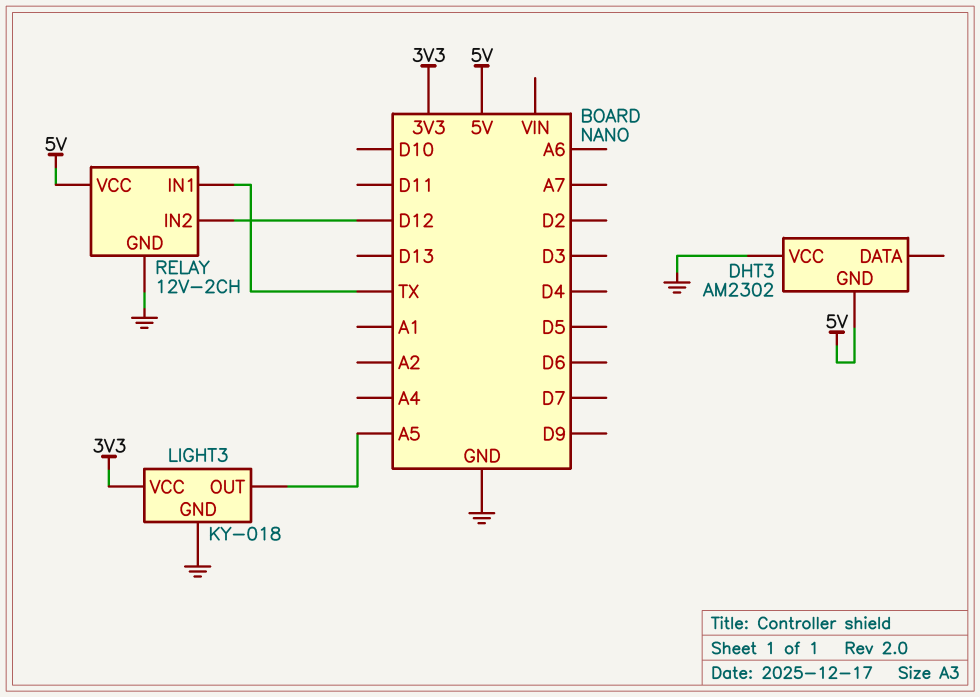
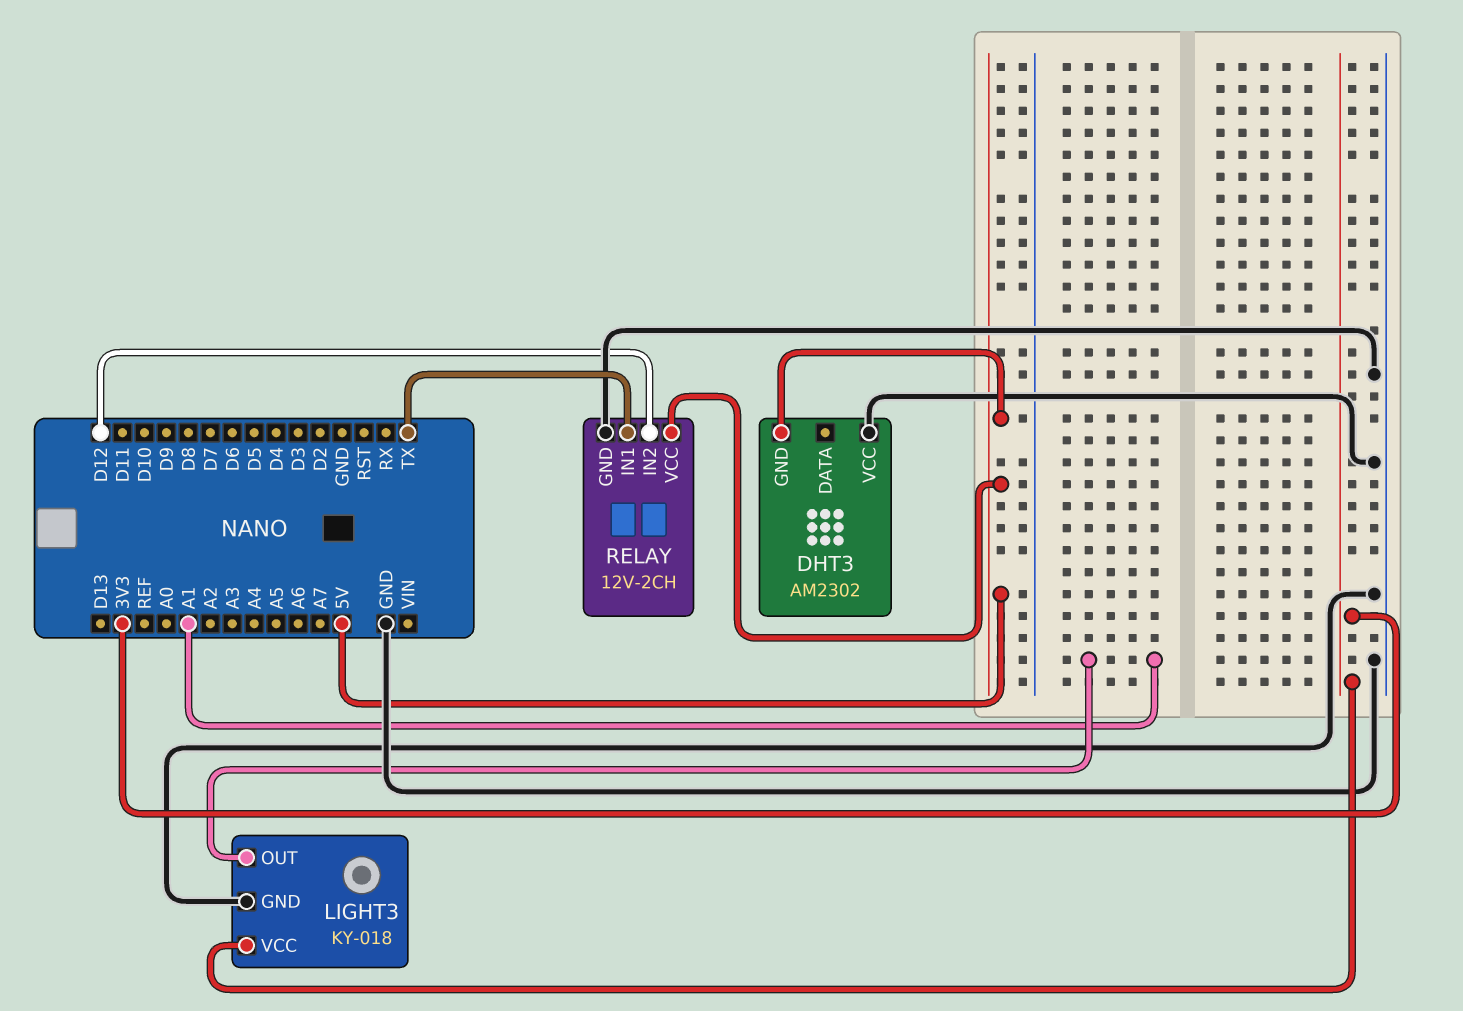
LIGHT3 pin OUT: A5 -> A1

